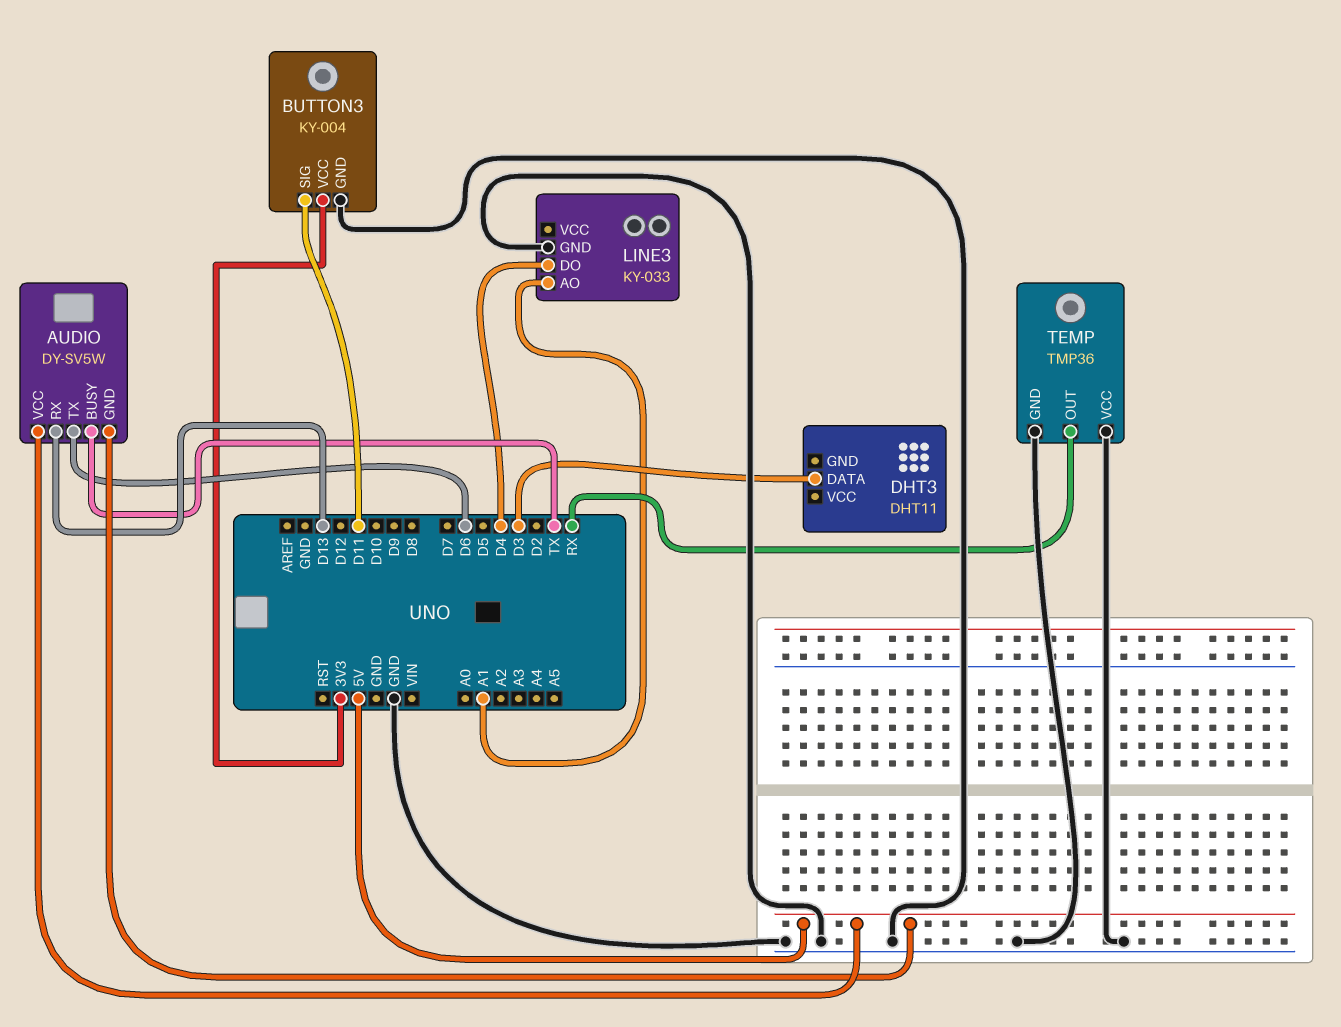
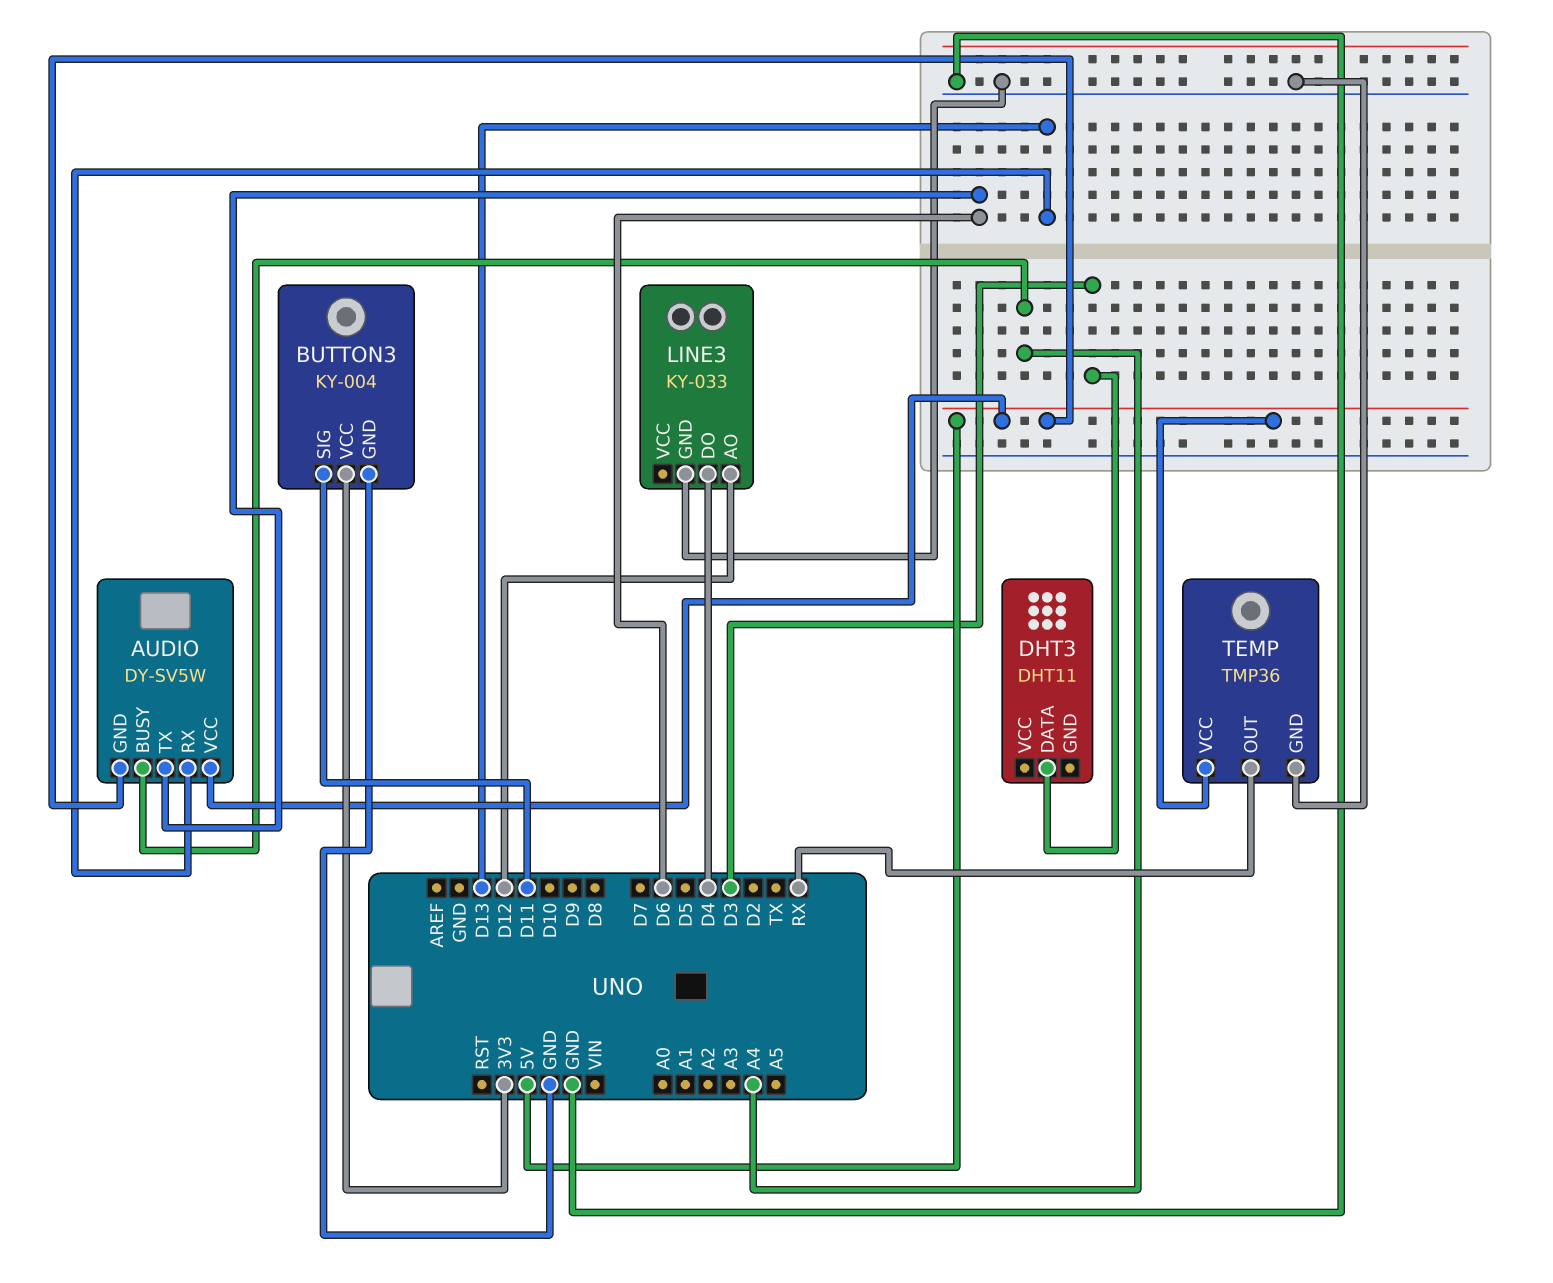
AUDIO pin BUSY: TX -> A4
LINE3 pin AO: A1 -> D12
TEMP pin VCC: GND -> 5V

